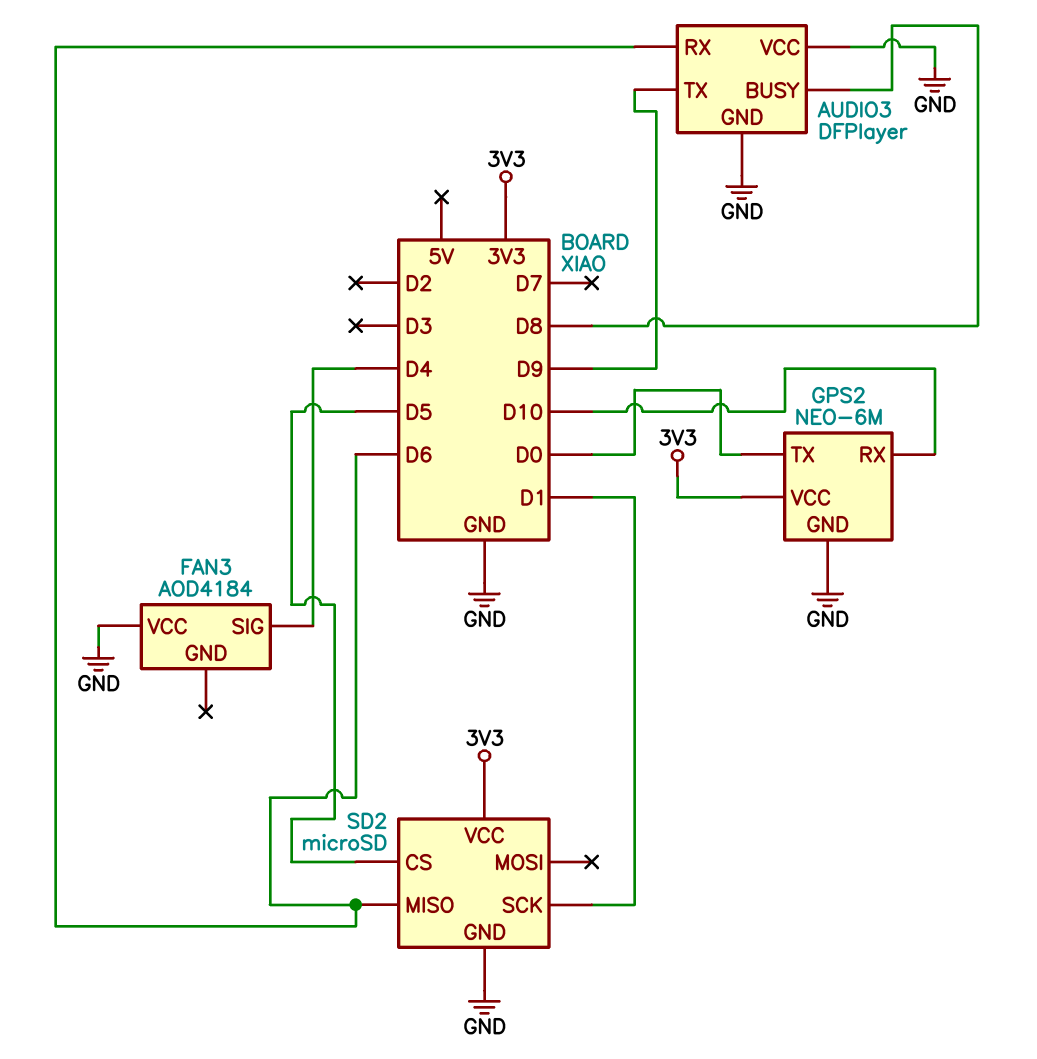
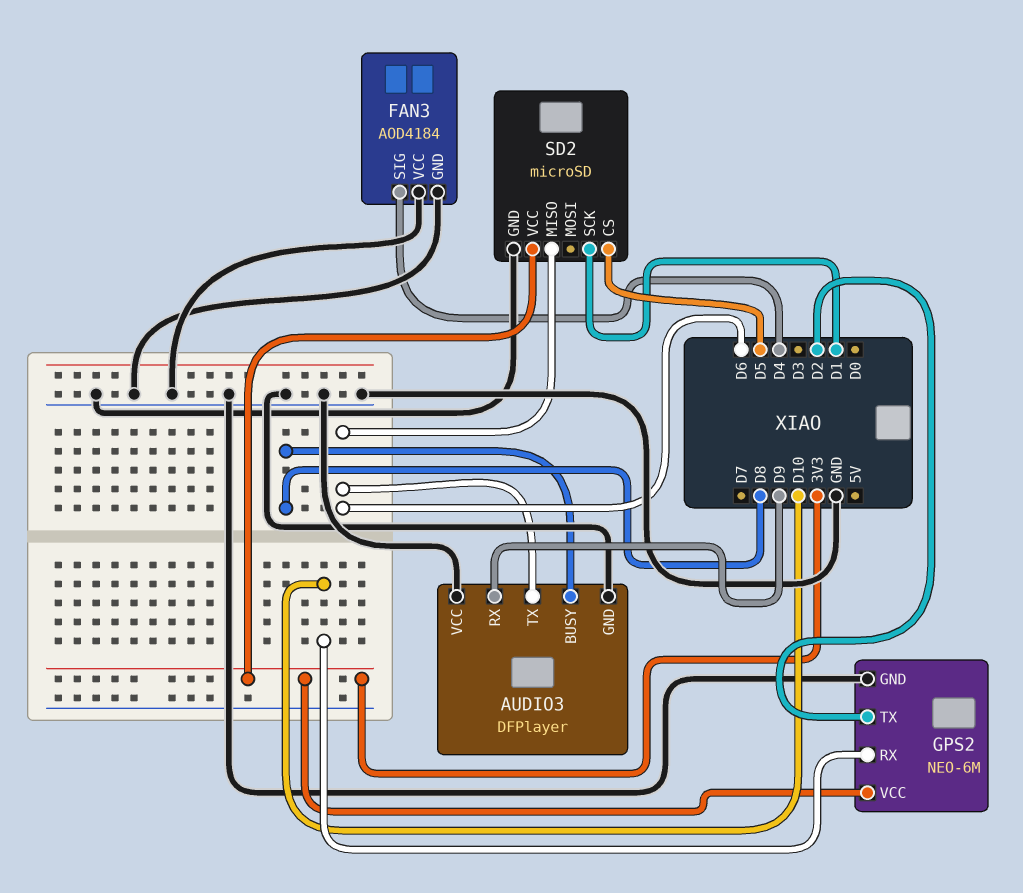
AUDIO3 pin RX: D6 -> D9
AUDIO3 pin TX: D9 -> D6
FAN3 pin GND: none -> GND
GPS2 pin TX: D0 -> D2

